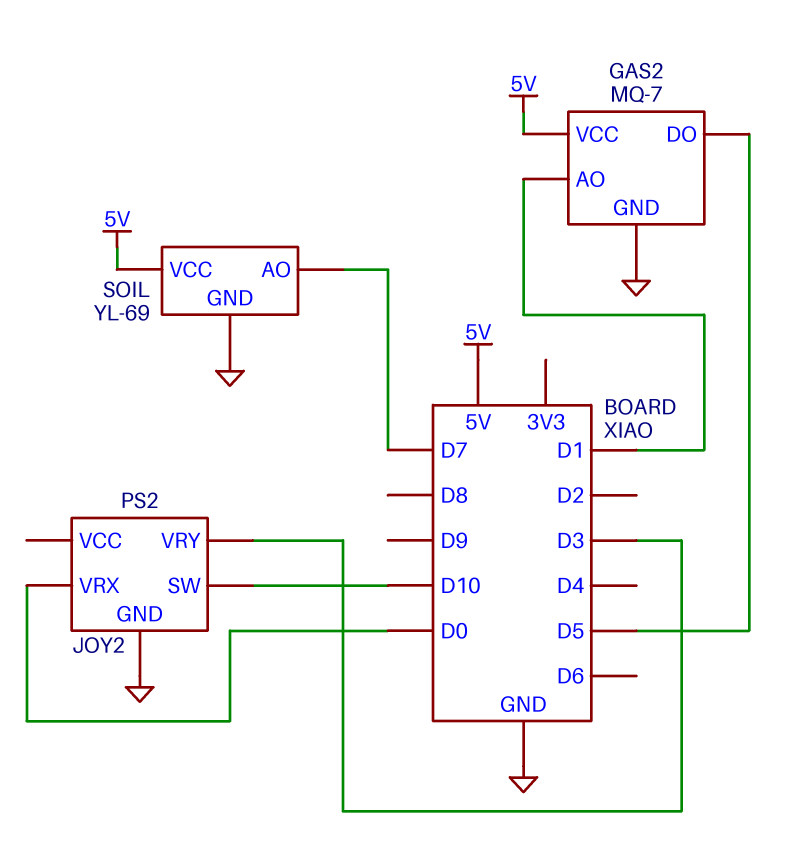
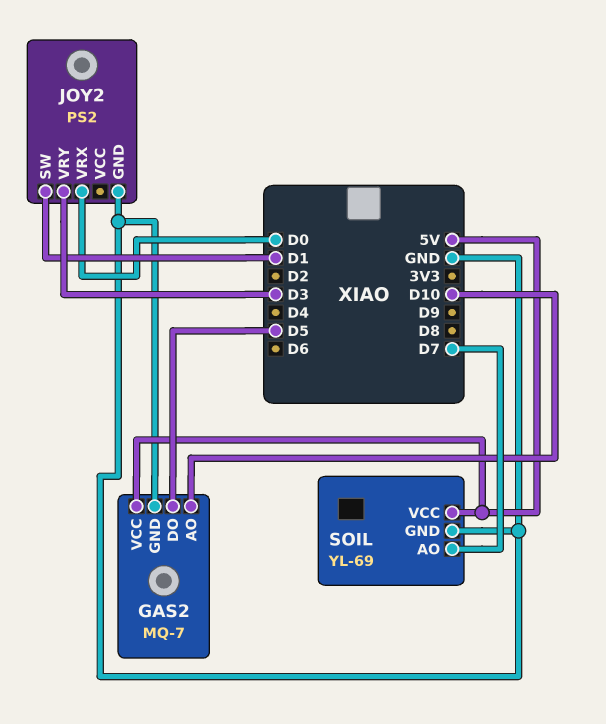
GAS2 pin AO: D1 -> D10
JOY2 pin SW: D10 -> D1

